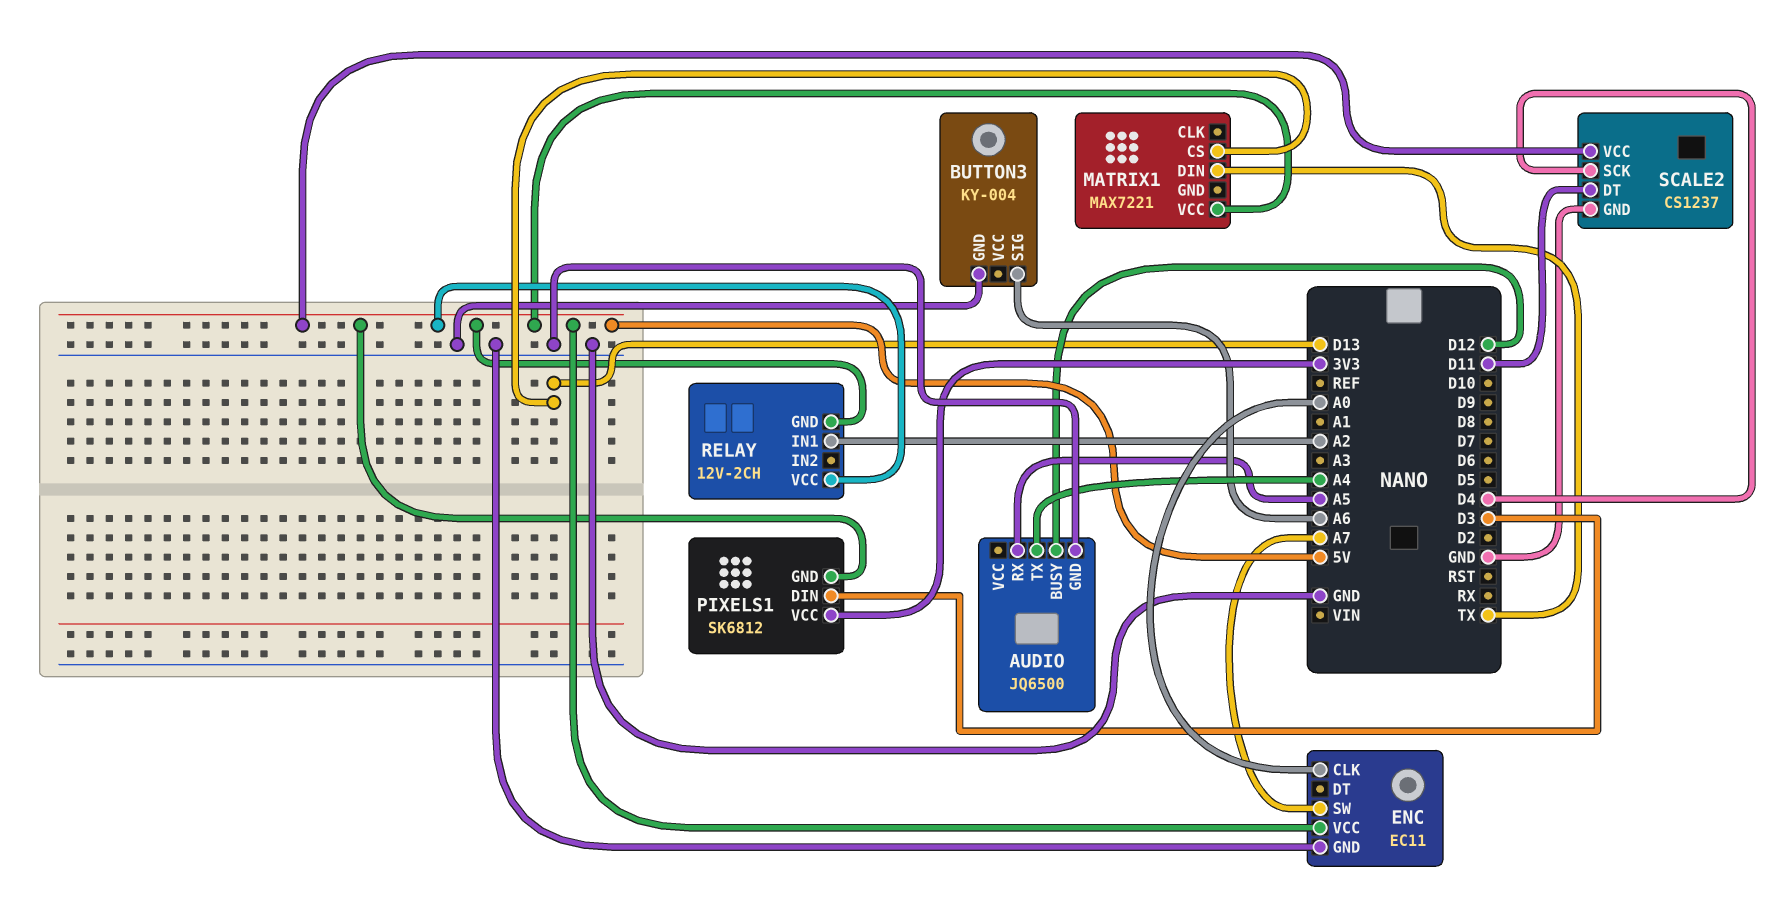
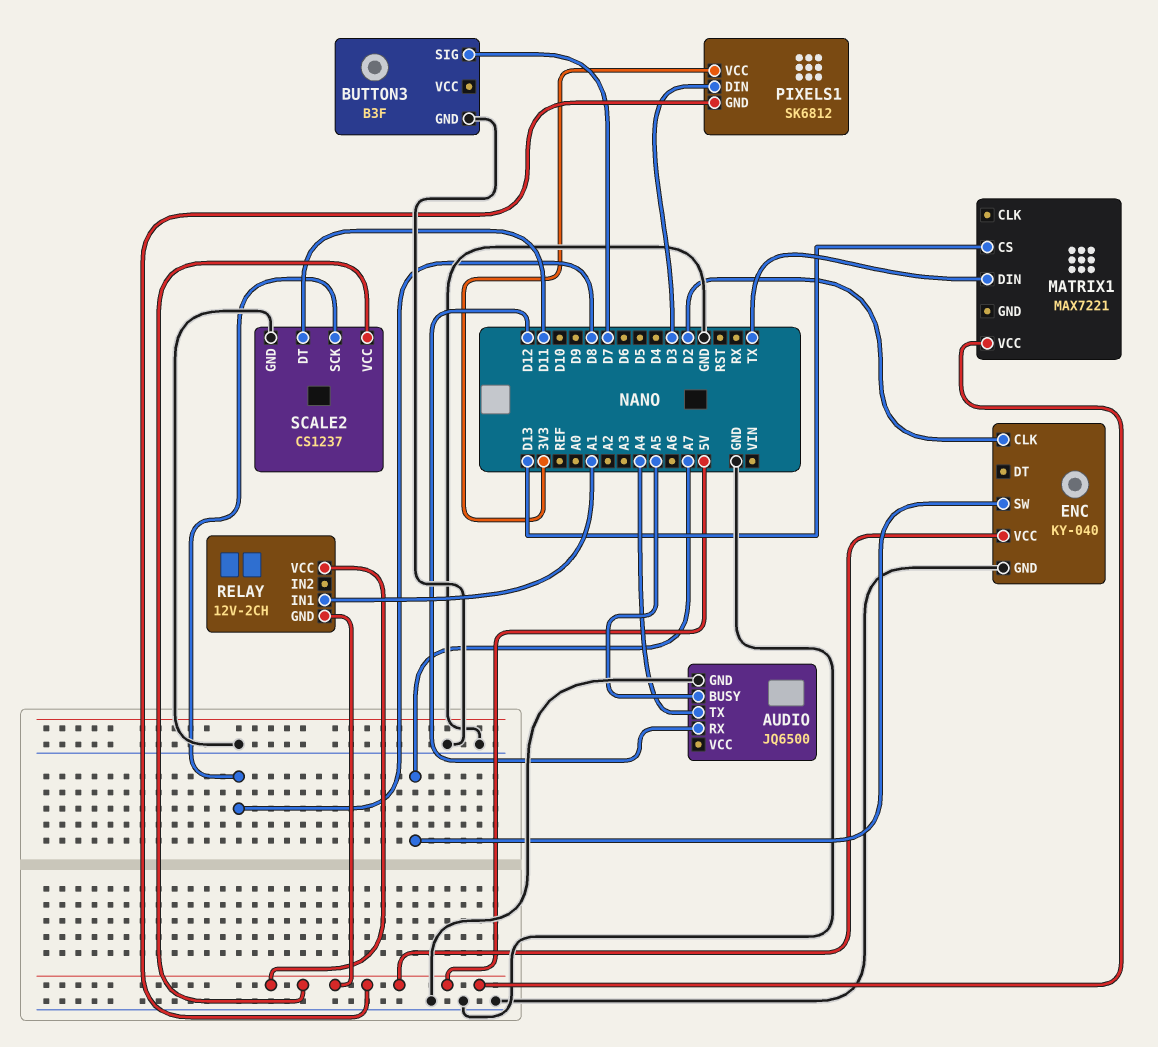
AUDIO pin BUSY: D12 -> A5
AUDIO pin RX: A5 -> D12
BUTTON3: KY-004 -> B3F
BUTTON3 pin SIG: A6 -> D7
ENC: EC11 -> KY-040
ENC pin CLK: A0 -> D2
RELAY pin IN1: A2 -> A1
SCALE2 pin SCK: D4 -> D8

